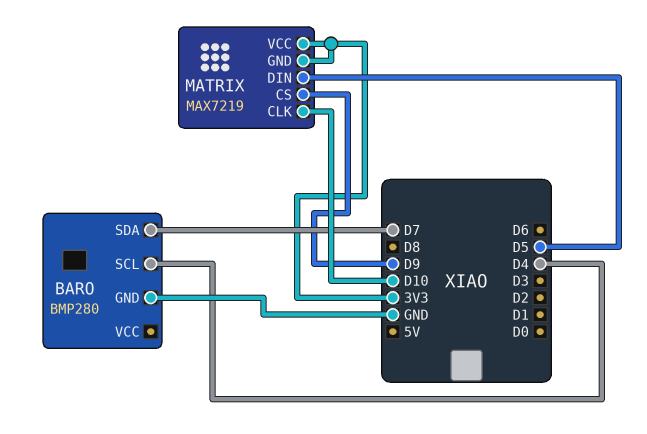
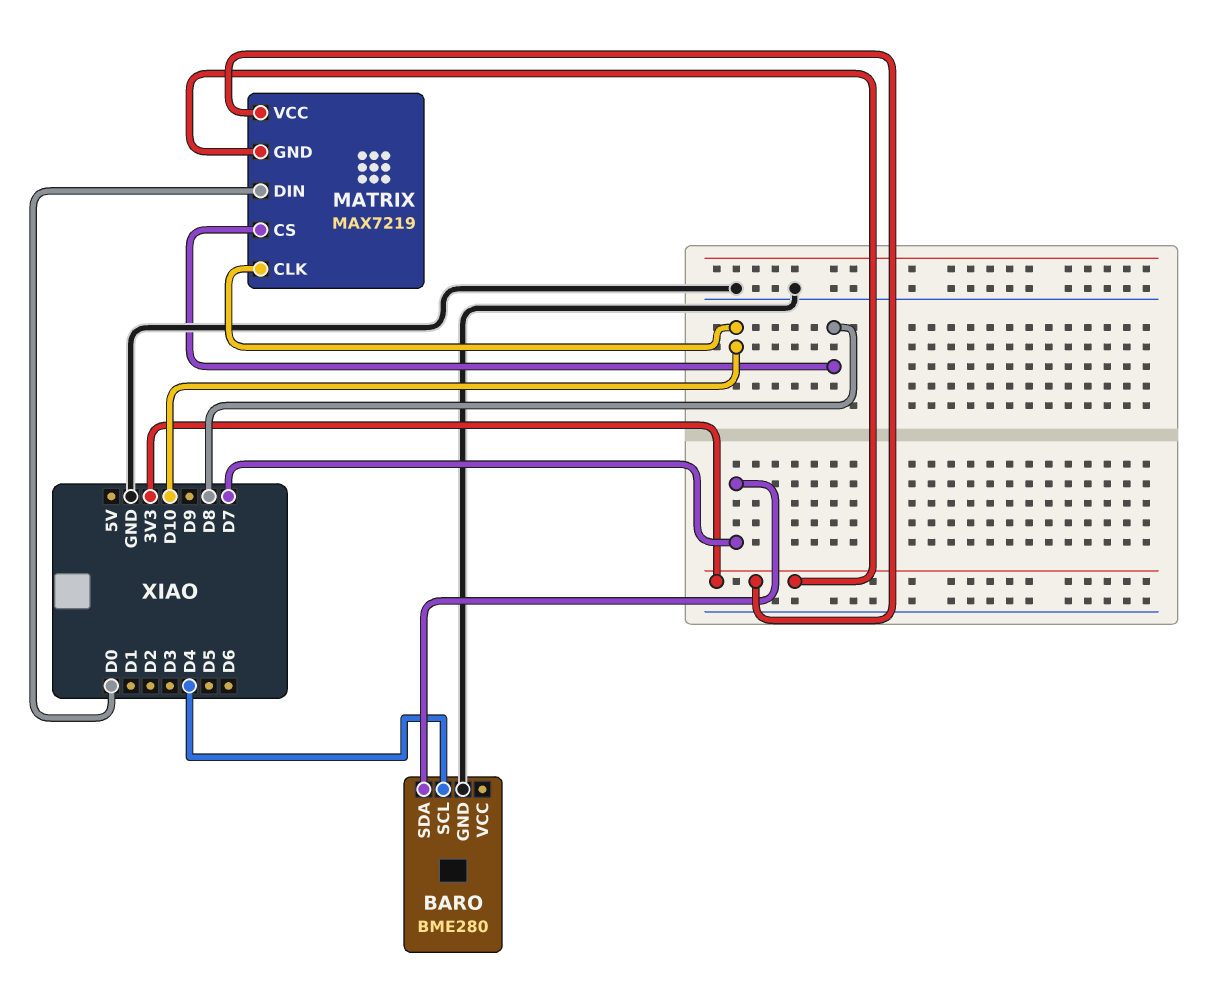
BARO: BMP280 -> BME280
MATRIX pin CS: D9 -> D8
MATRIX pin DIN: D5 -> D0

